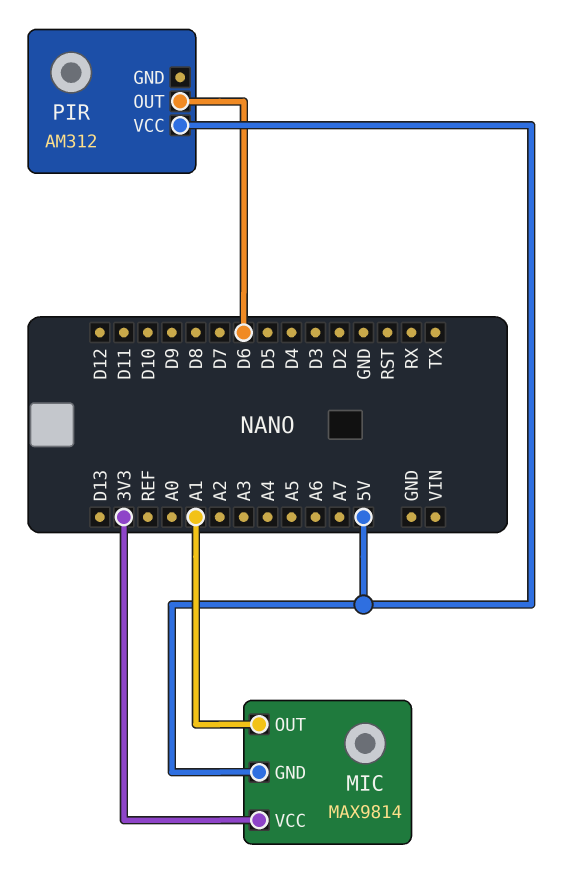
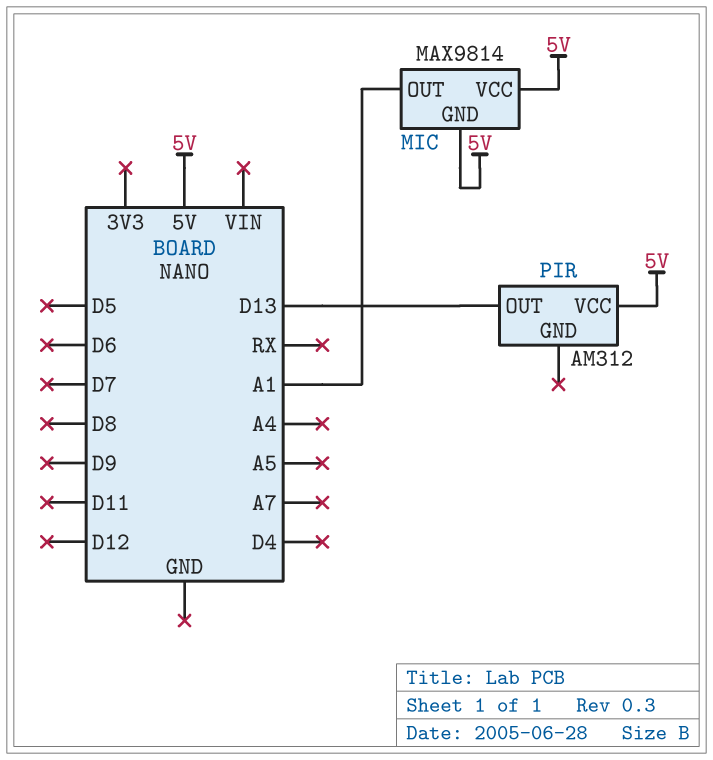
MIC pin VCC: 3V3 -> 5V
PIR pin OUT: D6 -> D13

